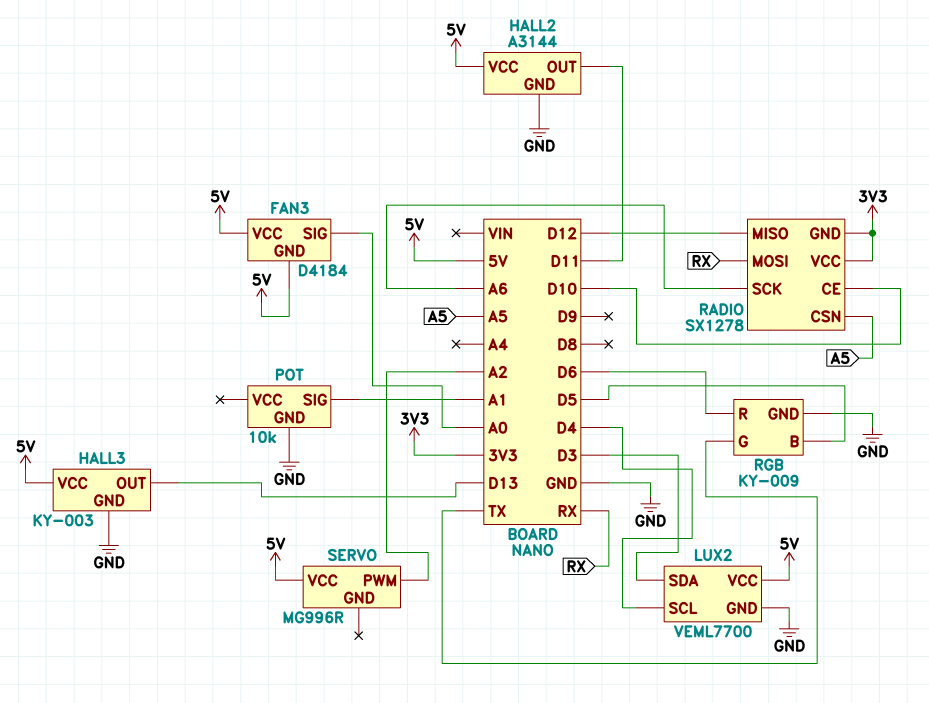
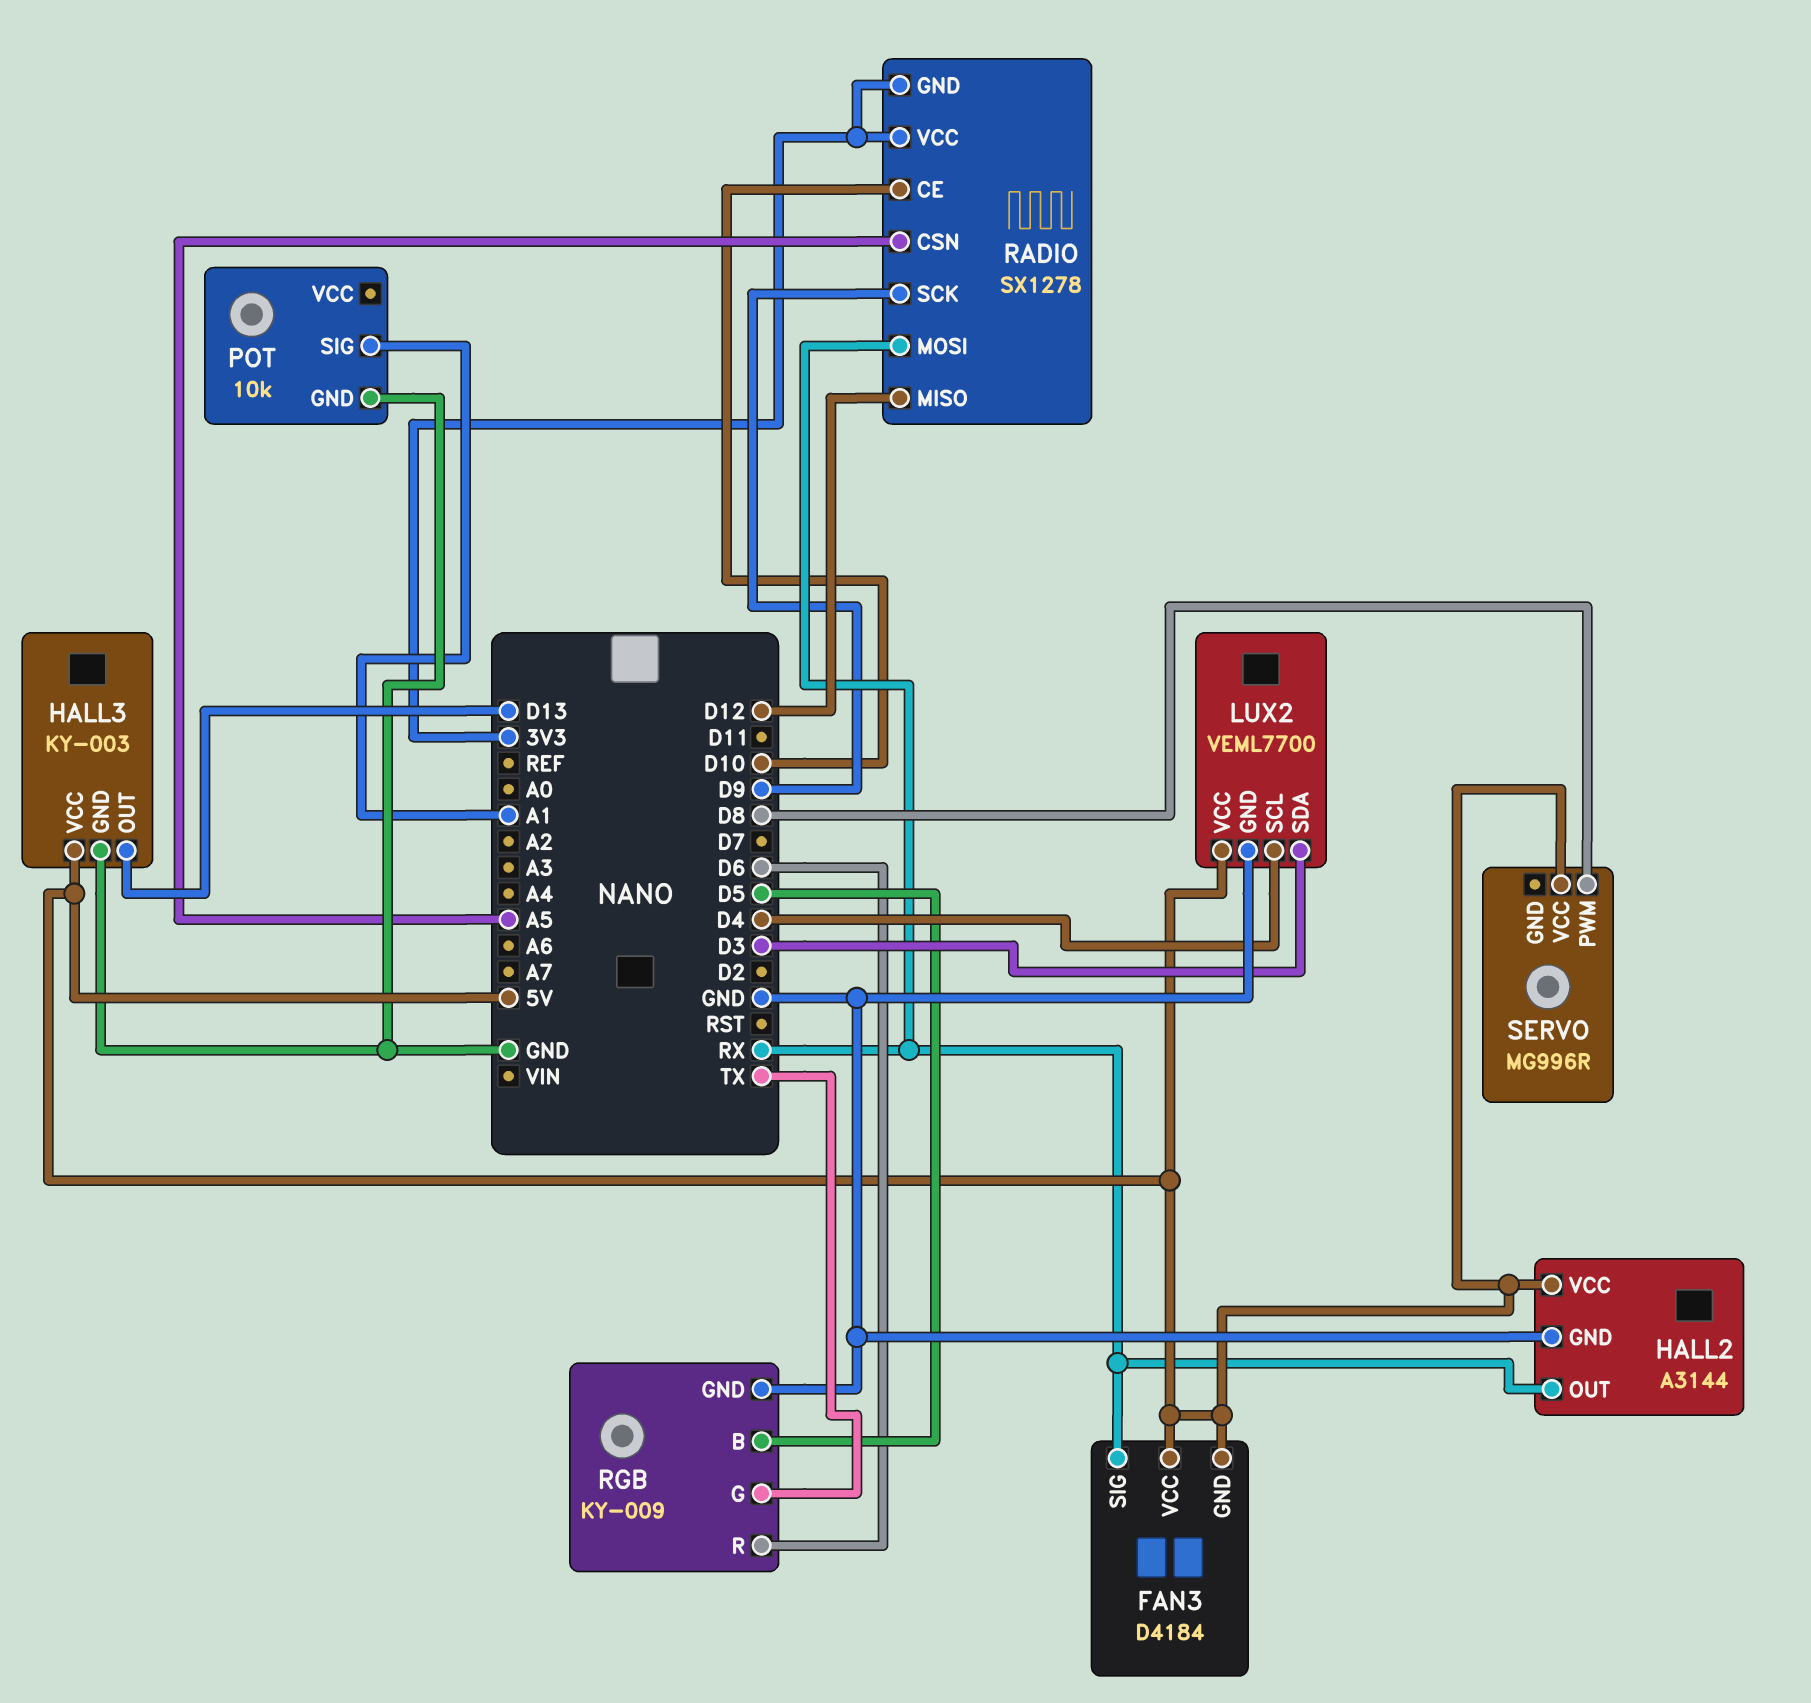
FAN3 pin SIG: A0 -> RX
HALL2 pin OUT: D11 -> RX
RADIO pin SCK: A6 -> D9
SERVO pin PWM: A2 -> D8

